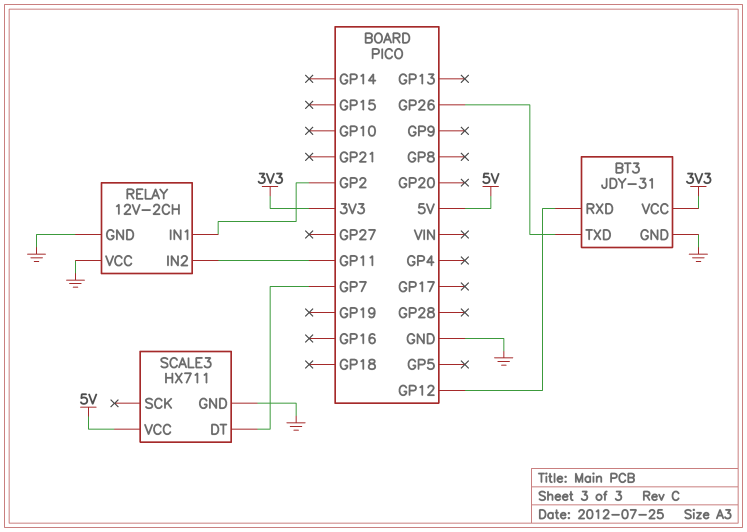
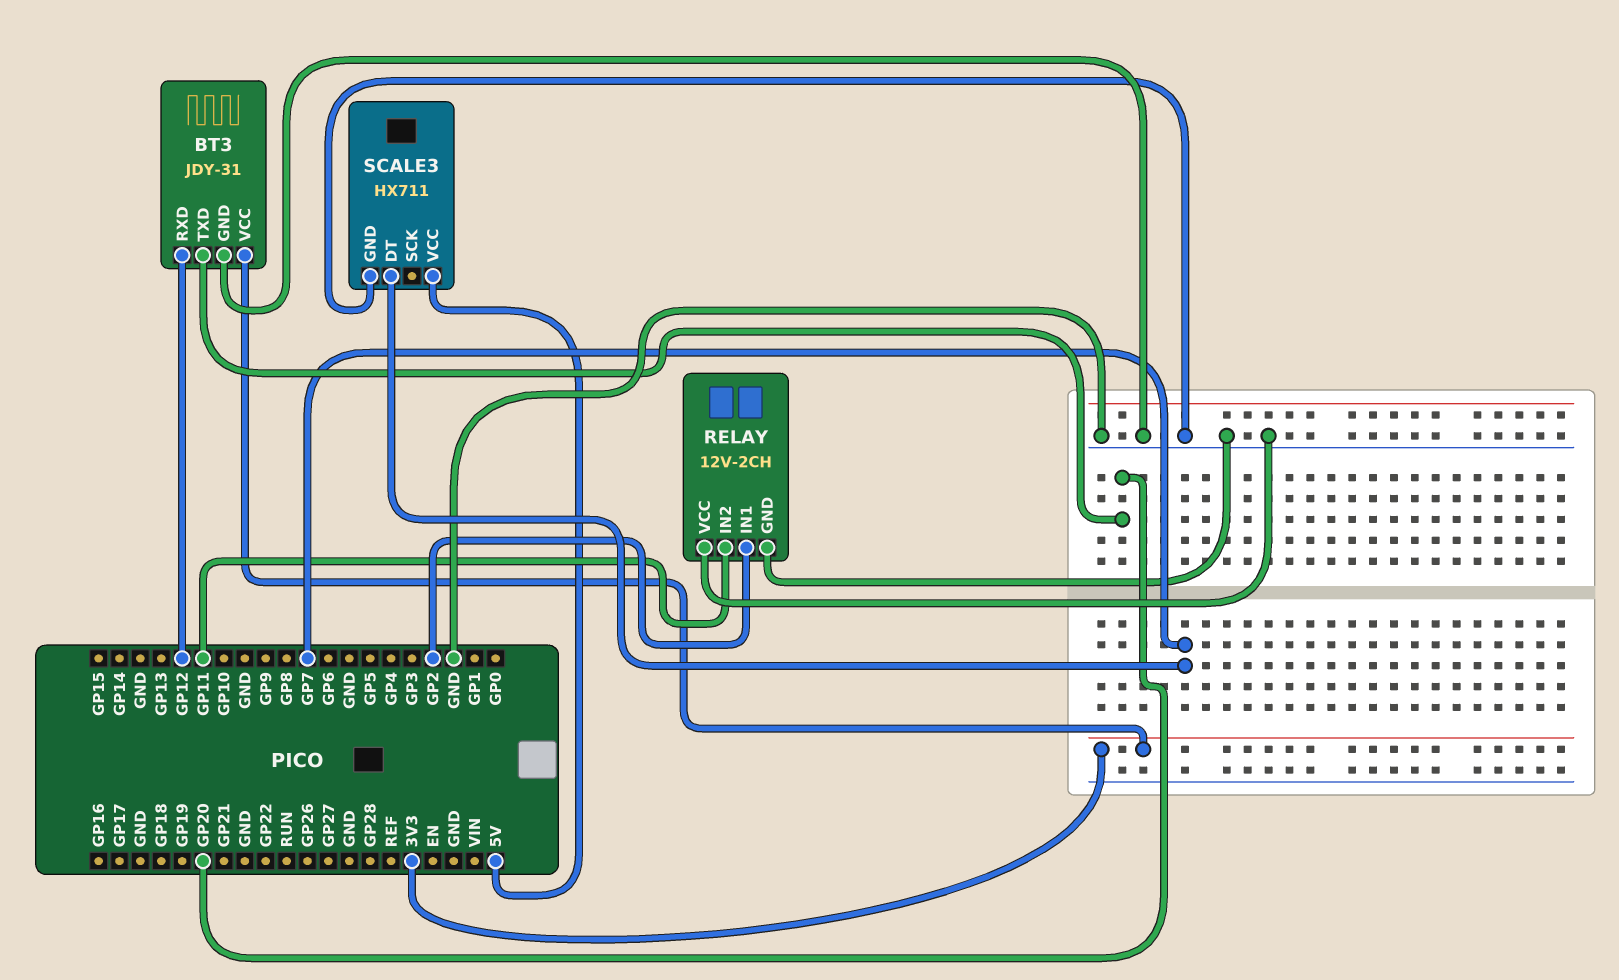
BT3 pin TXD: GP26 -> GP20

